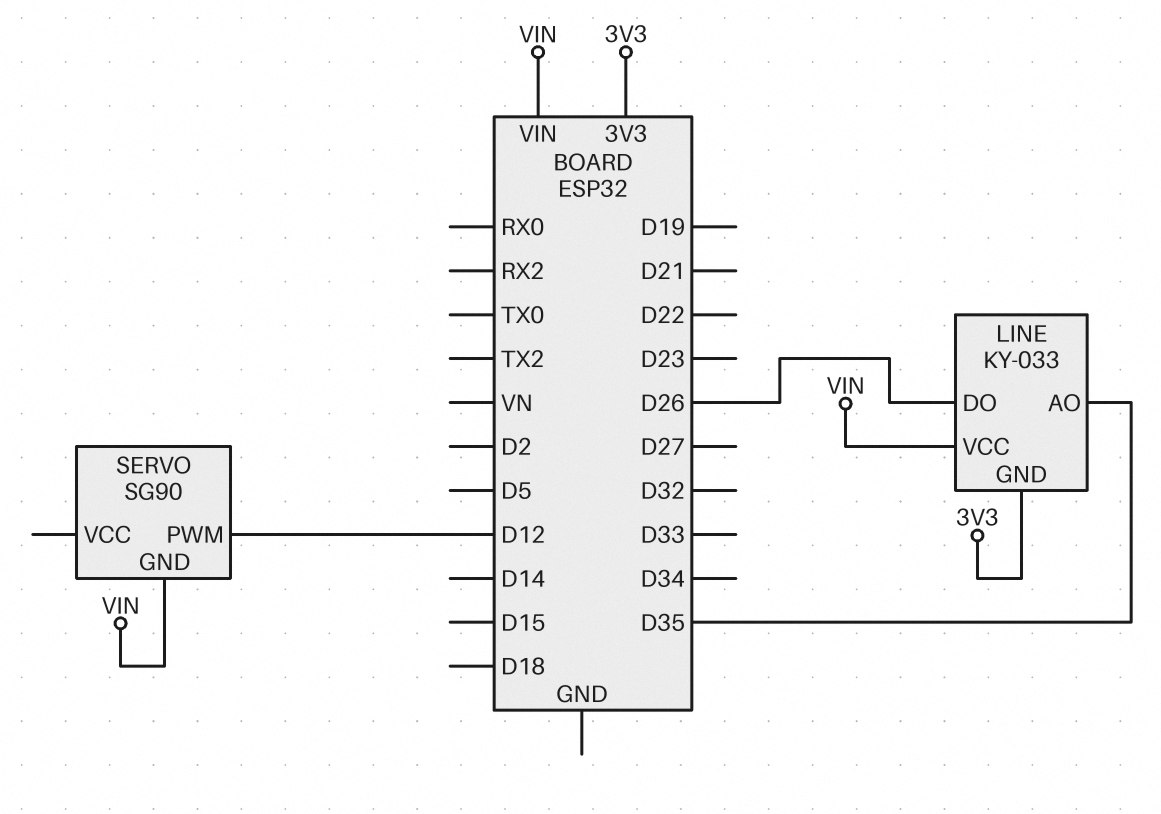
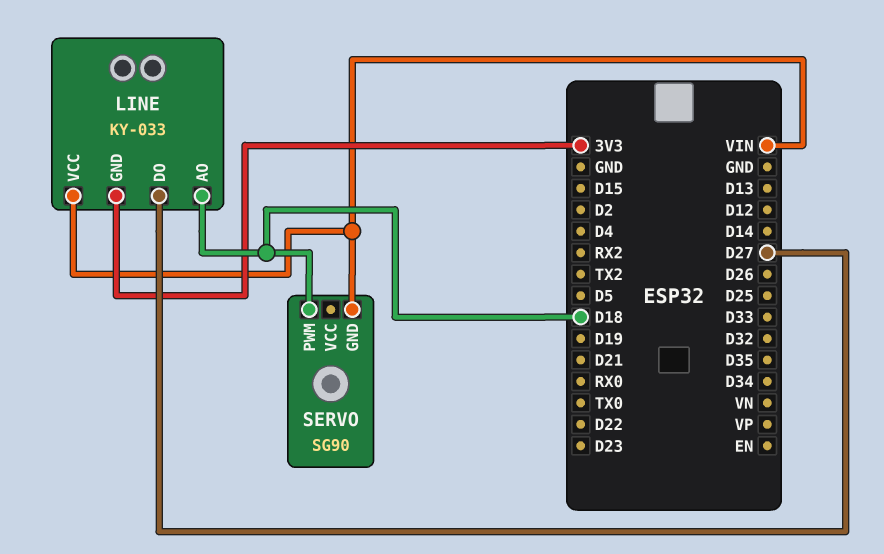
LINE pin AO: D35 -> D18
LINE pin DO: D26 -> D27
SERVO pin PWM: D12 -> D18

